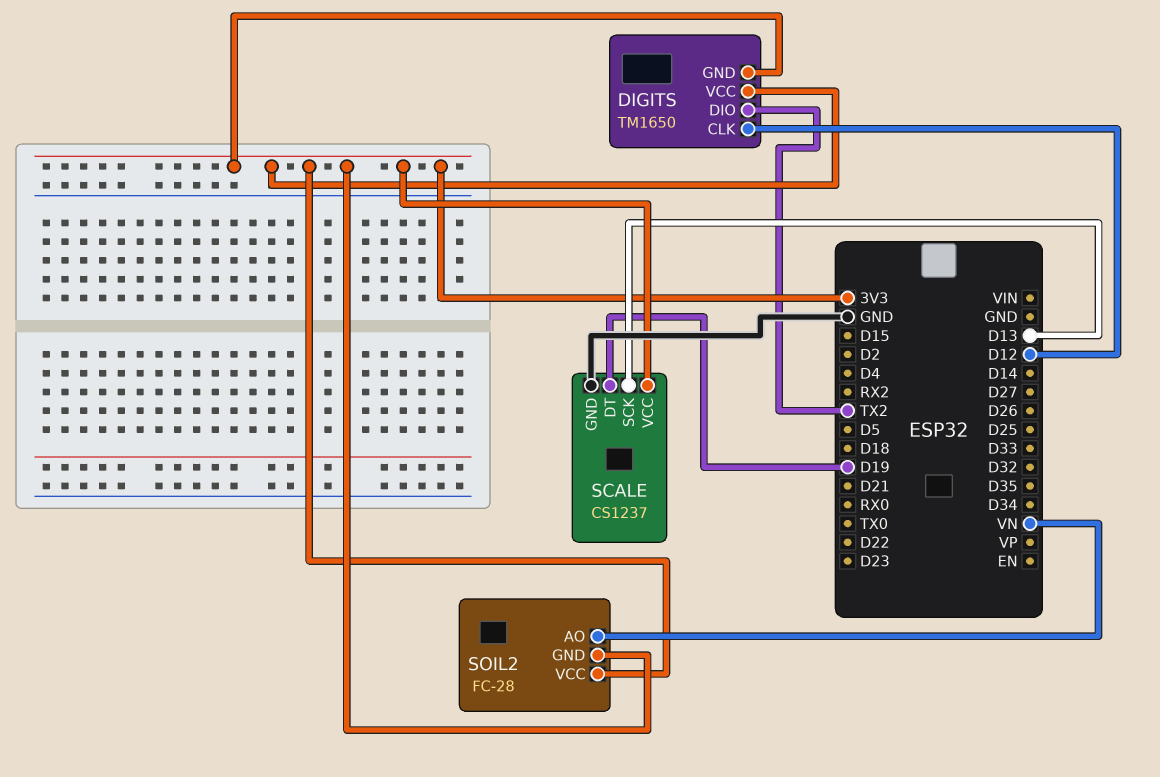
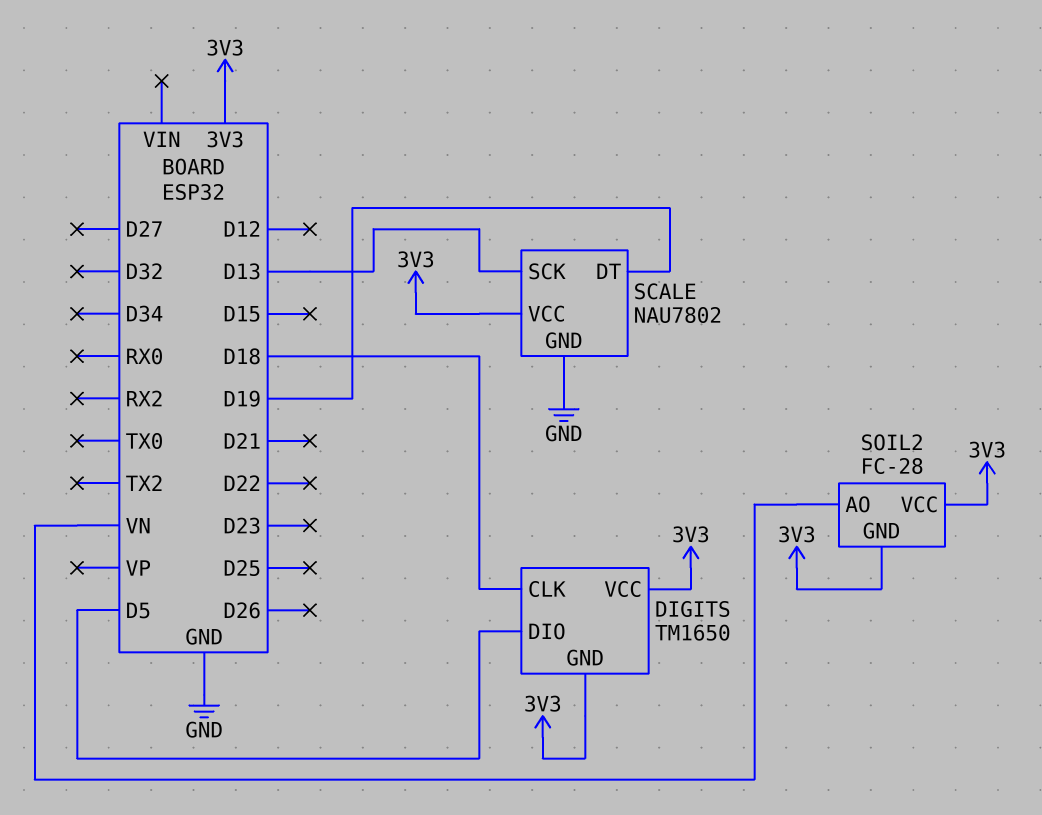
DIGITS pin CLK: D12 -> D18
DIGITS pin DIO: TX2 -> D5
SCALE: CS1237 -> NAU7802

